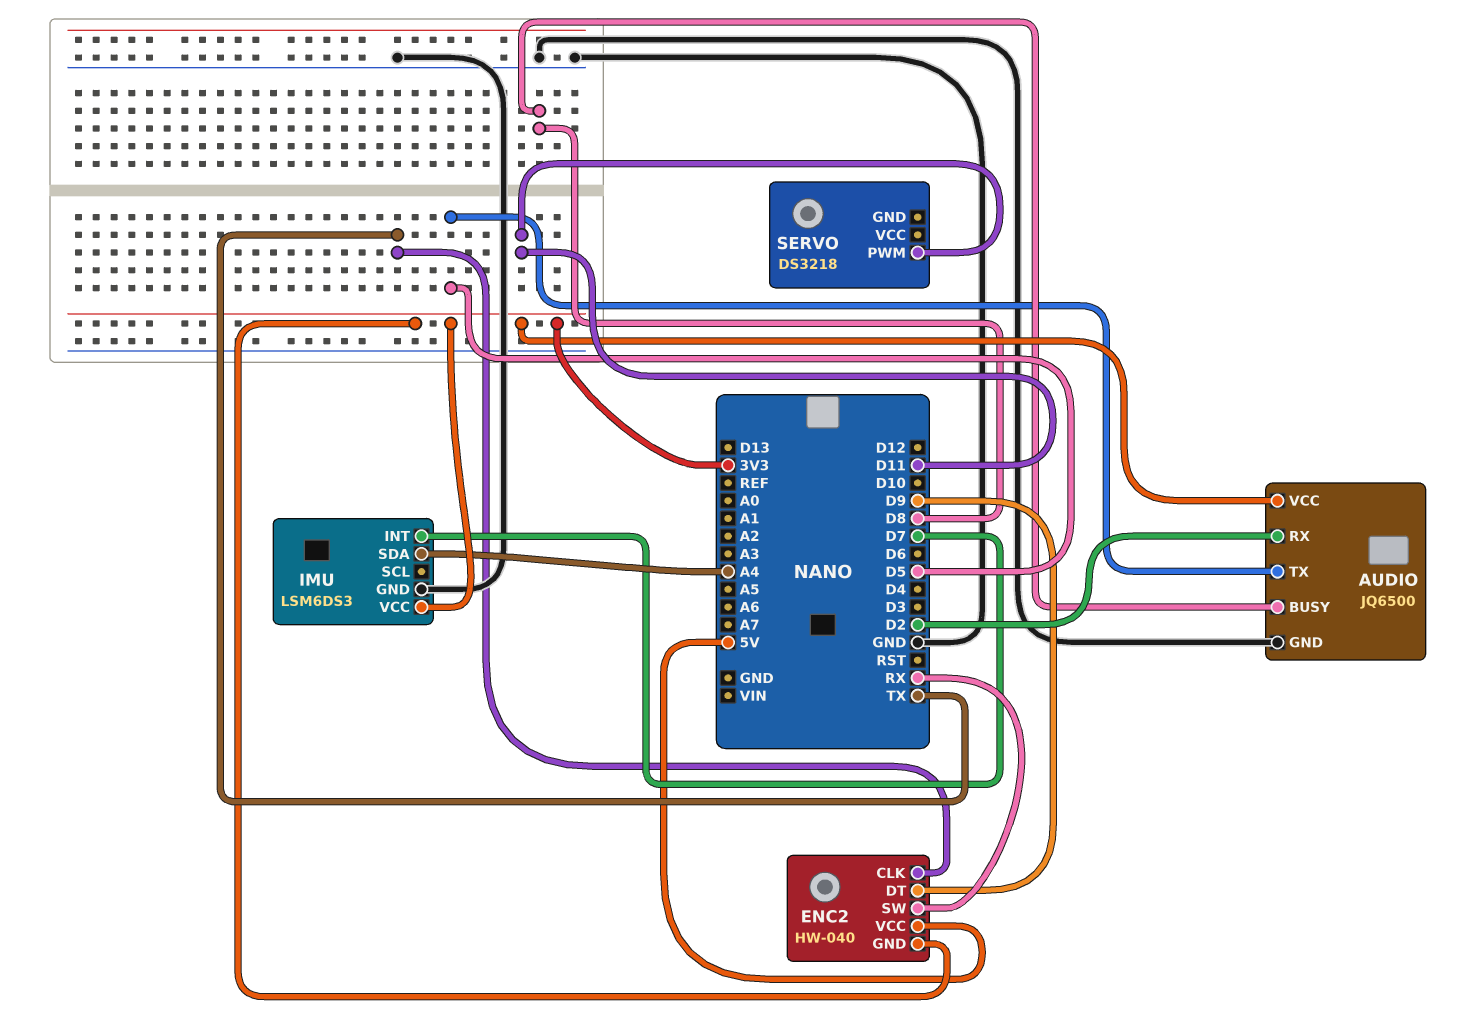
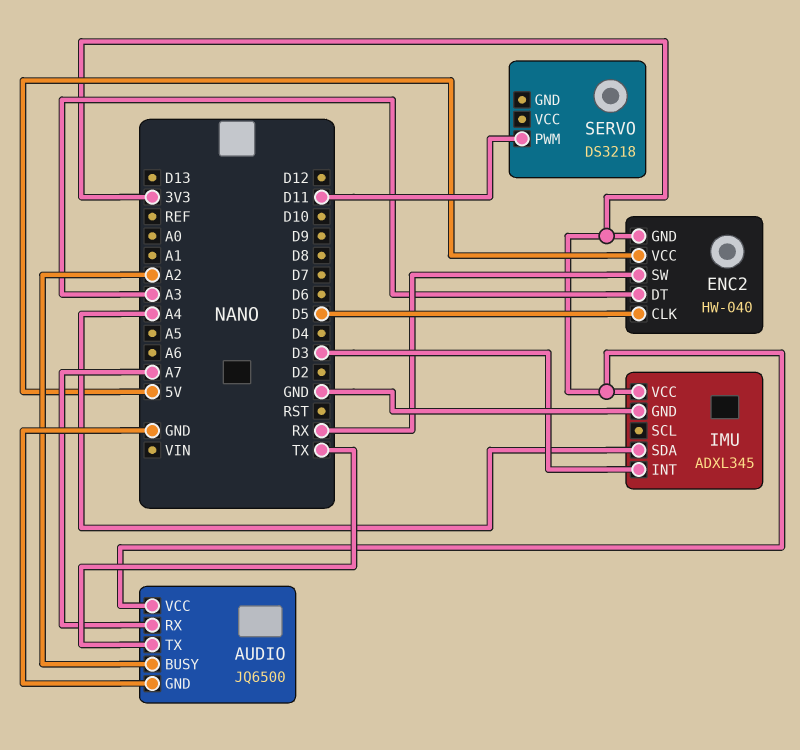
AUDIO pin BUSY: D8 -> A2
AUDIO pin RX: D2 -> A7
AUDIO pin TX: D5 -> TX
ENC2 pin CLK: TX -> D5
ENC2 pin DT: D9 -> A3
IMU: LSM6DS3 -> ADXL345
IMU pin INT: D7 -> D3

